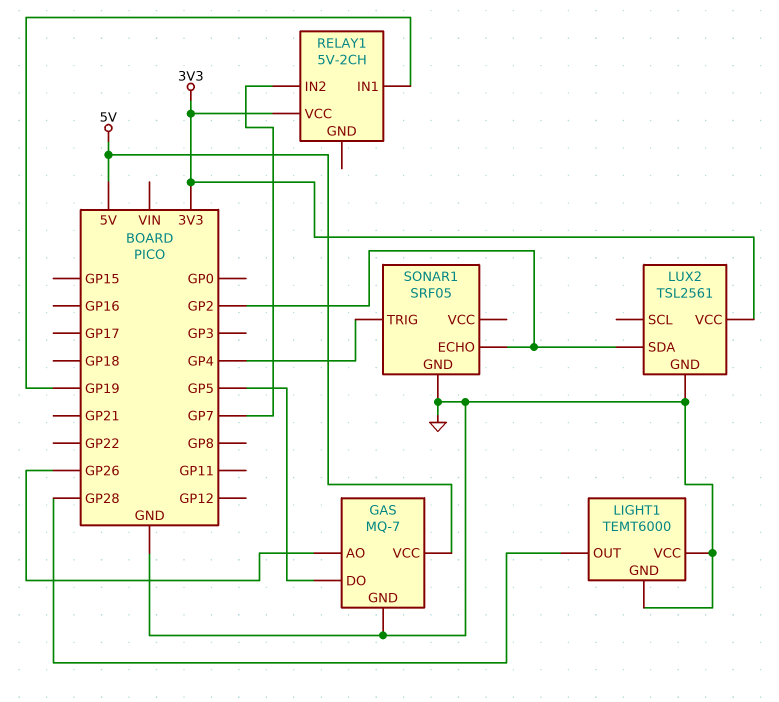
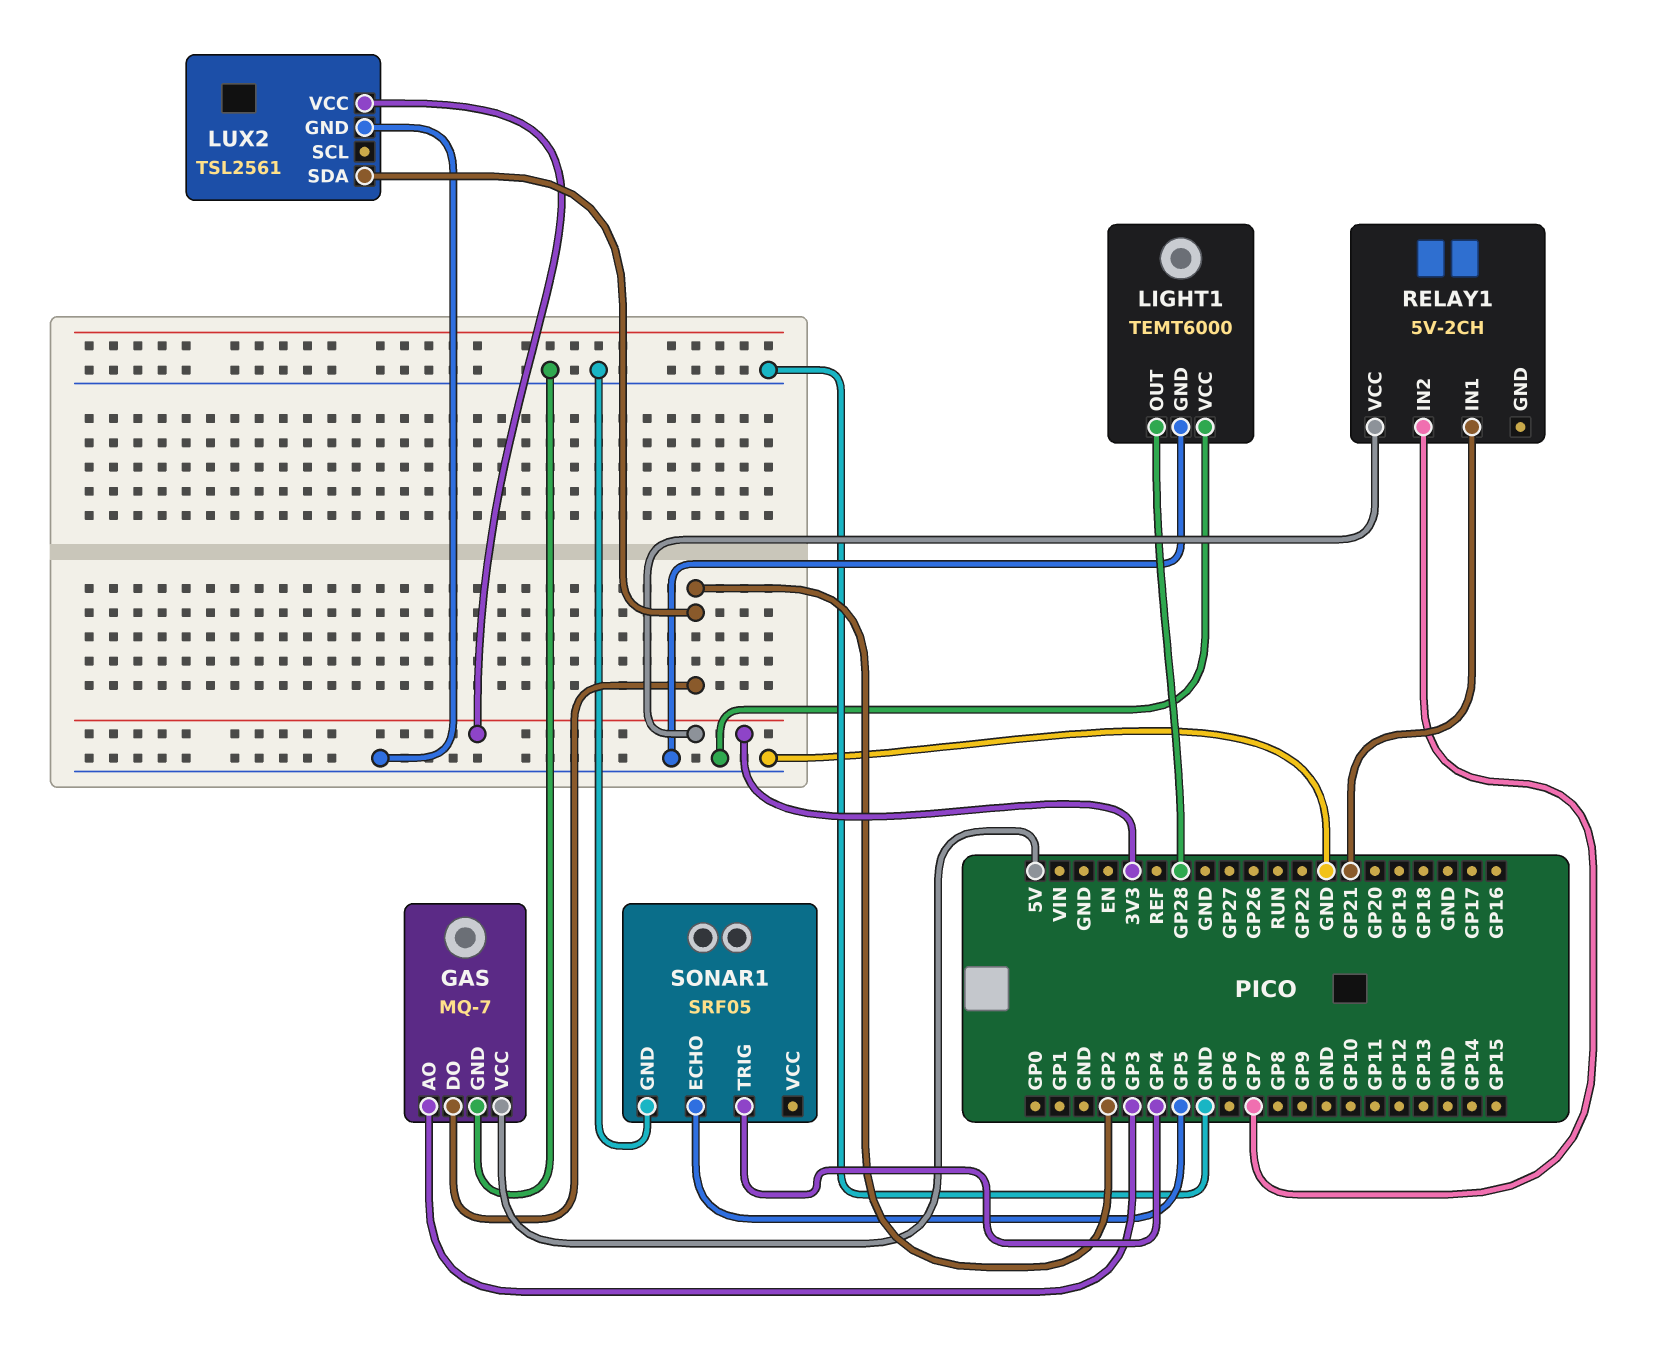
GAS pin AO: GP26 -> GP3
GAS pin DO: GP5 -> GP2
RELAY1 pin IN1: GP19 -> GP21
SONAR1 pin ECHO: GP2 -> GP5

